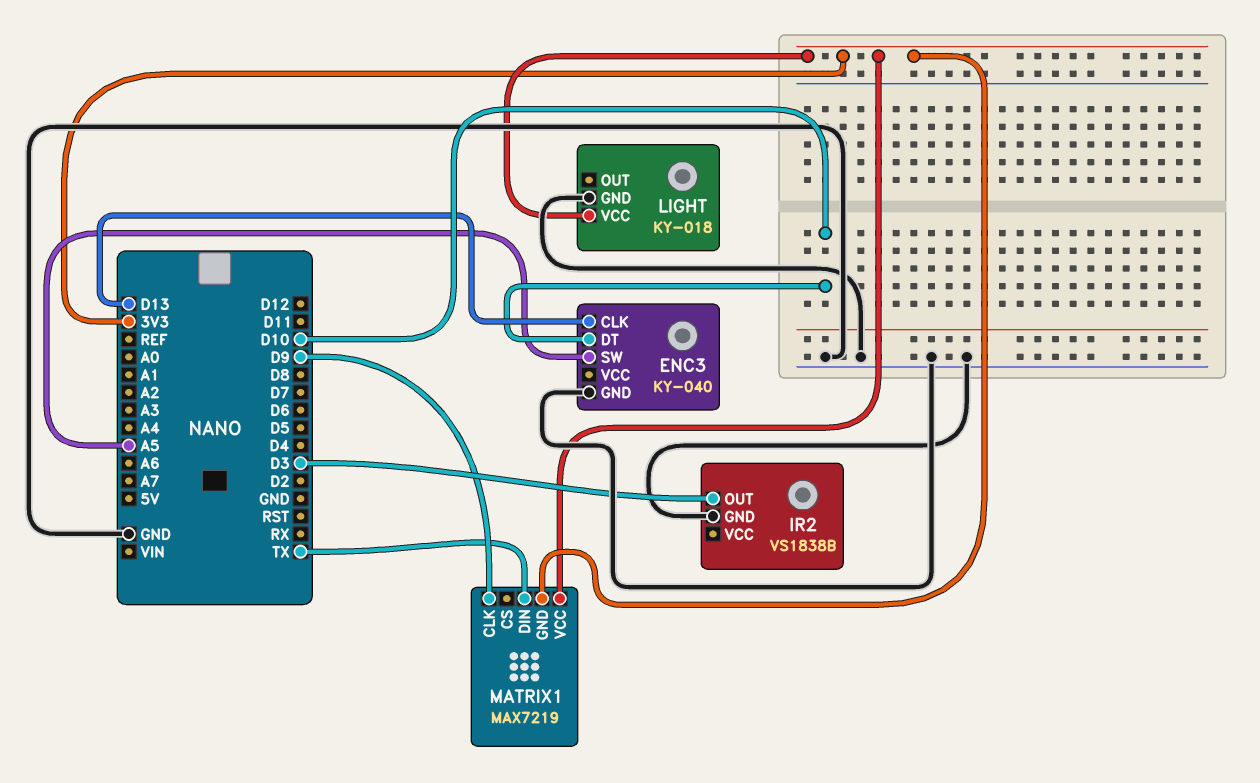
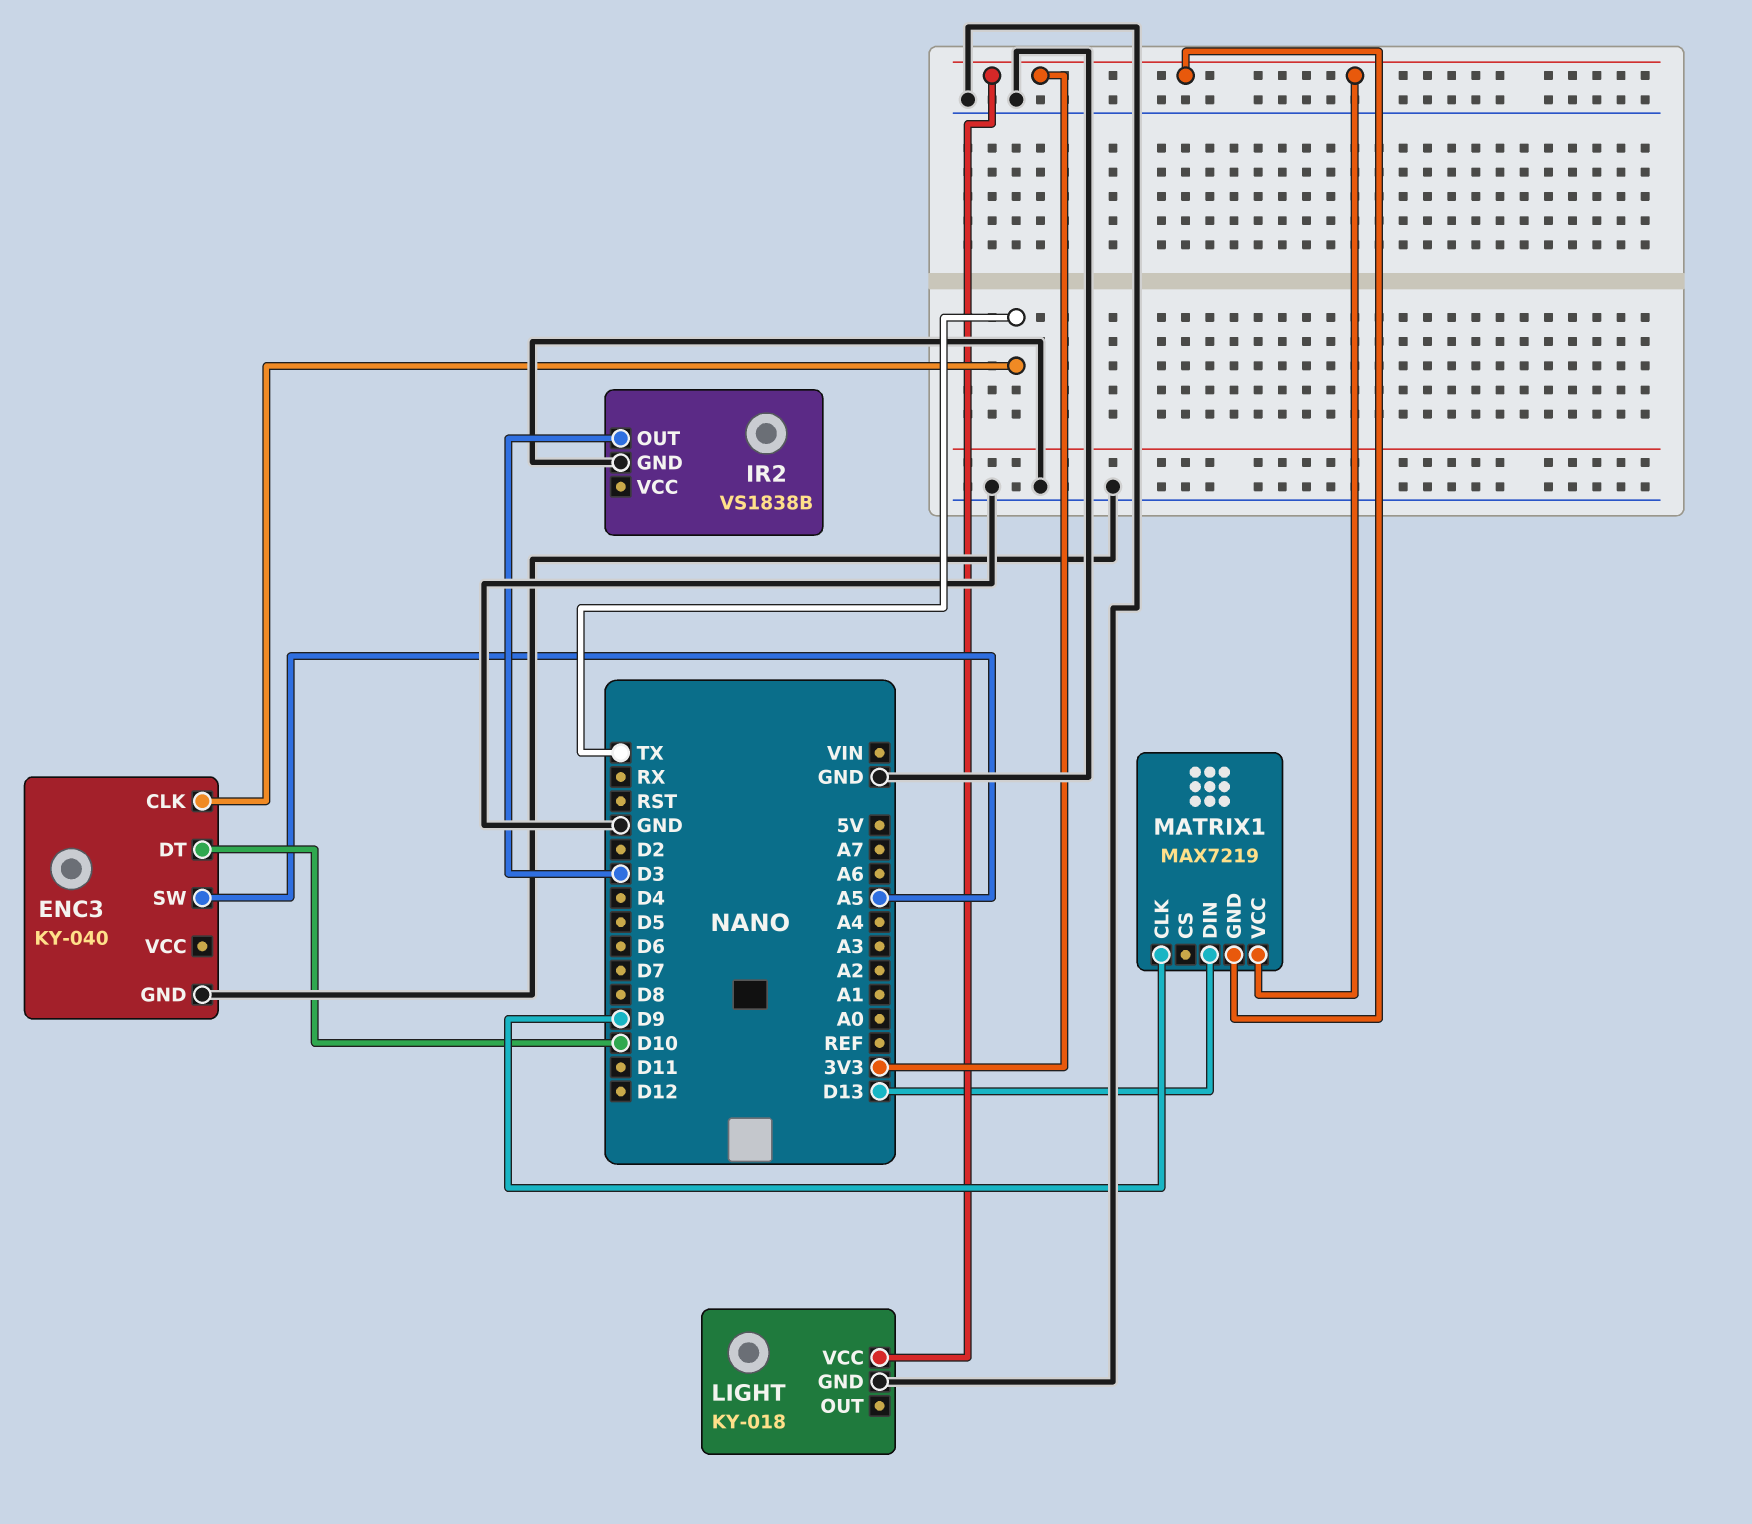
ENC3 pin CLK: D13 -> TX
MATRIX1 pin DIN: TX -> D13

